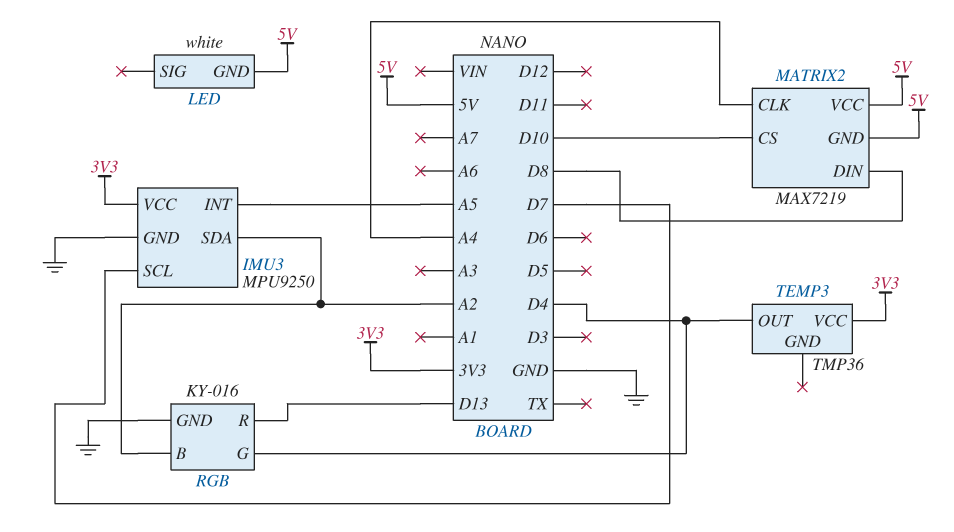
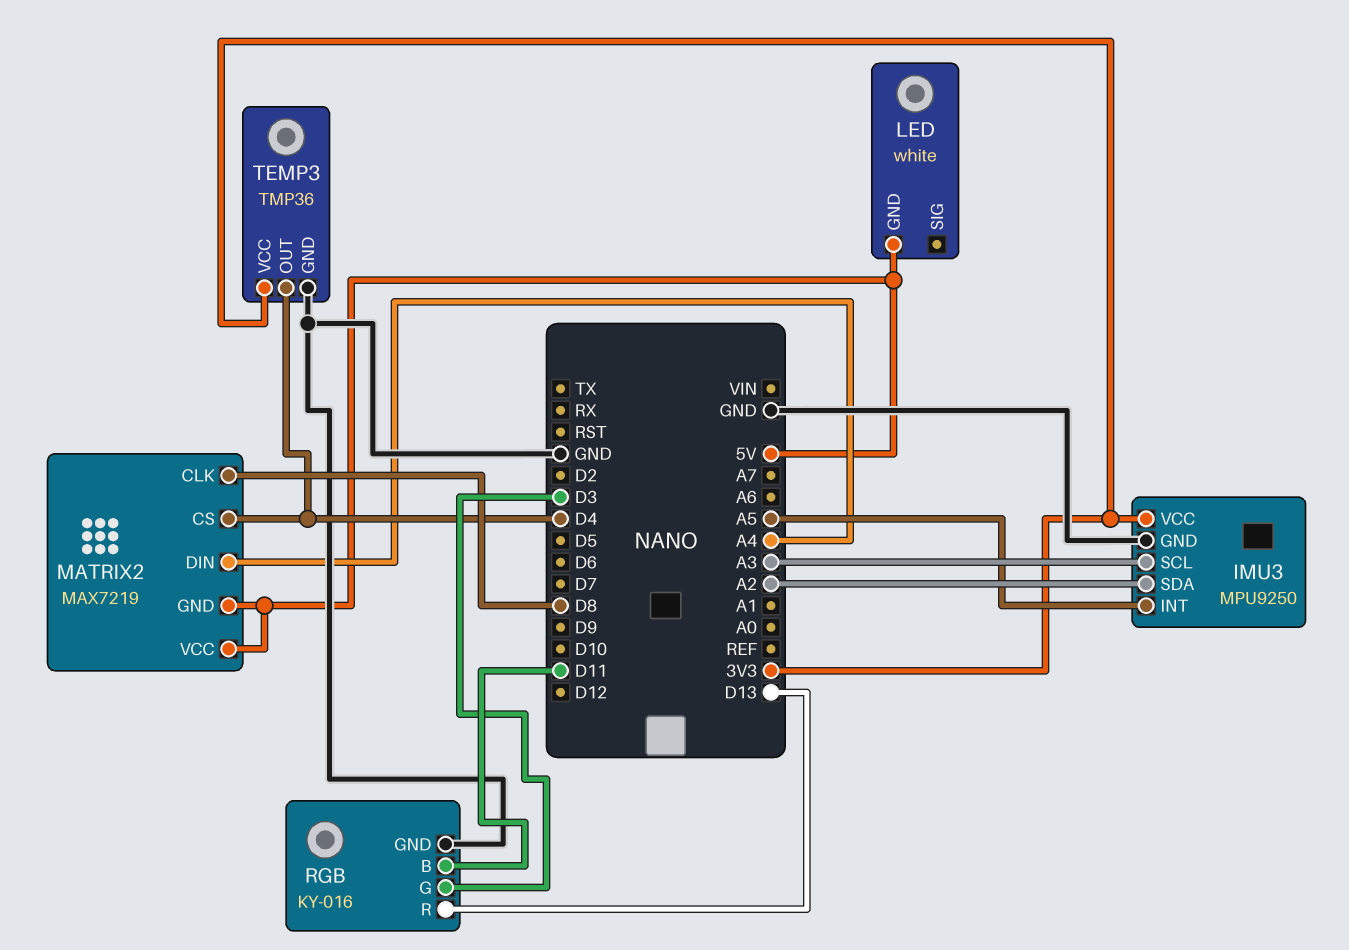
IMU3 pin SCL: D7 -> A3
MATRIX2 pin CLK: A4 -> D8
MATRIX2 pin CS: D10 -> D4
MATRIX2 pin DIN: D8 -> A4
RGB pin B: A2 -> D11
RGB pin G: D4 -> D3
TEMP3 pin GND: none -> GND

